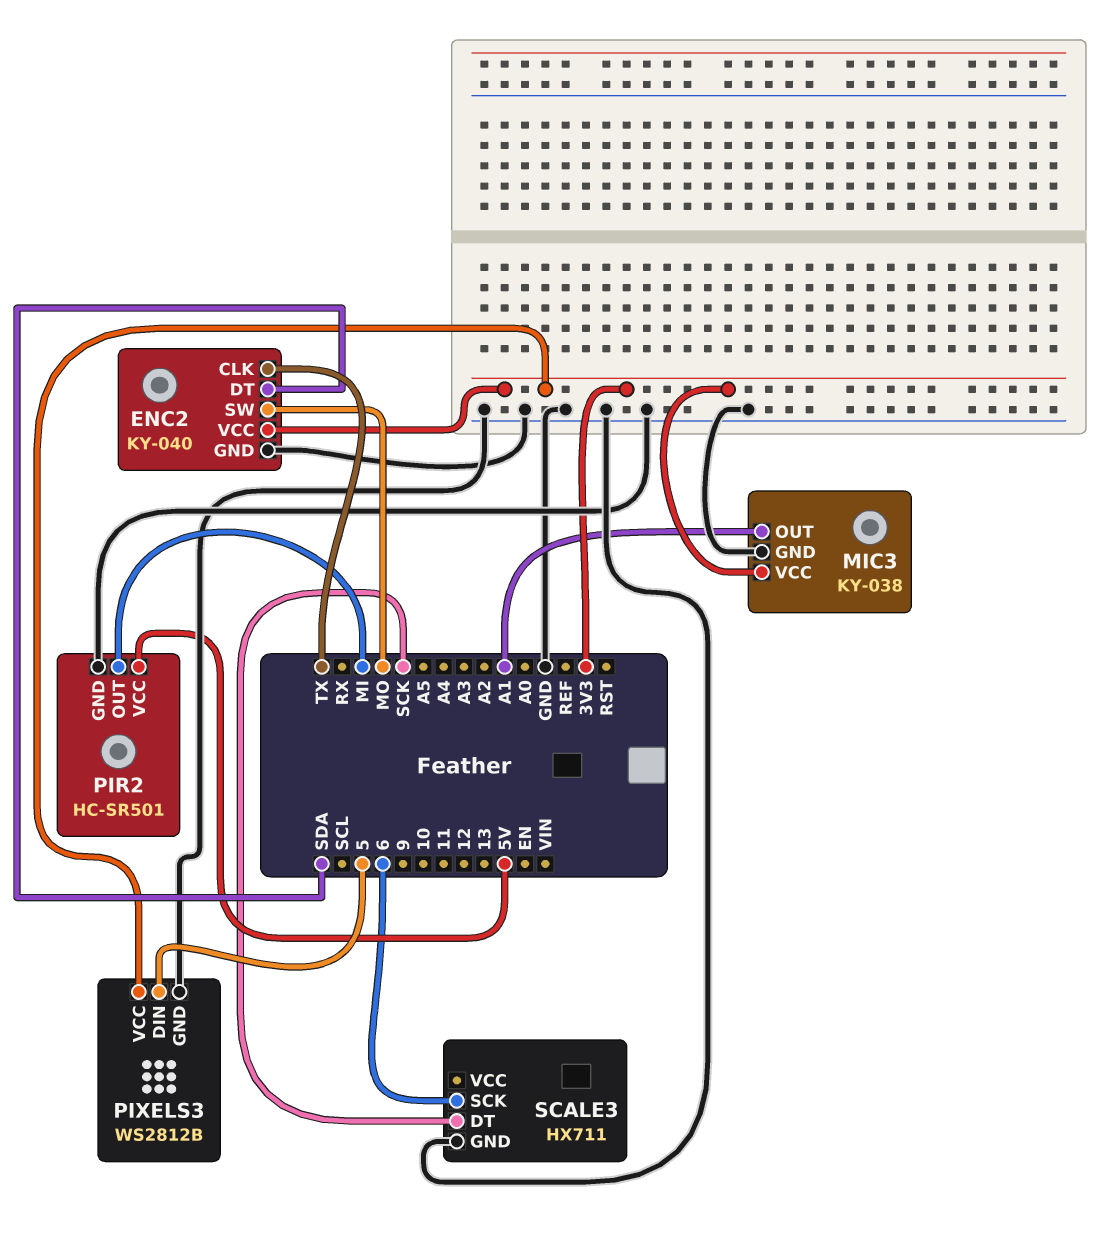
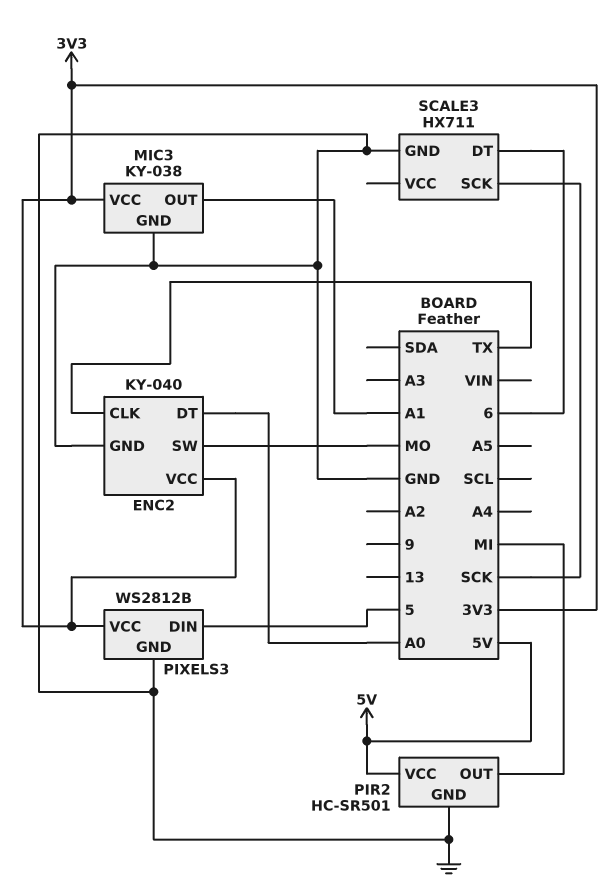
ENC2 pin DT: SDA -> A0
SCALE3 pin DT: SCK -> 6
SCALE3 pin SCK: 6 -> SCK

